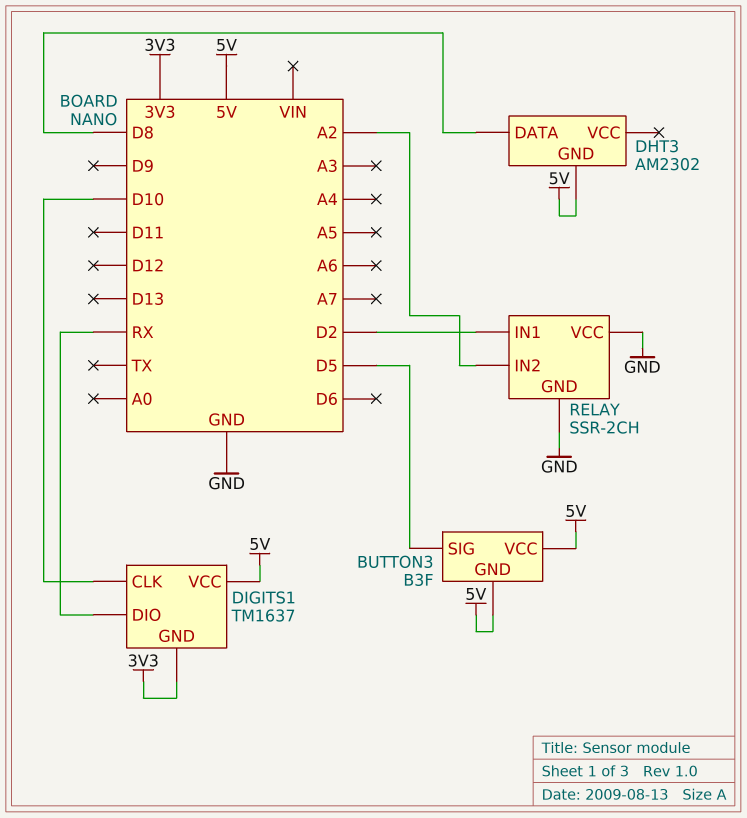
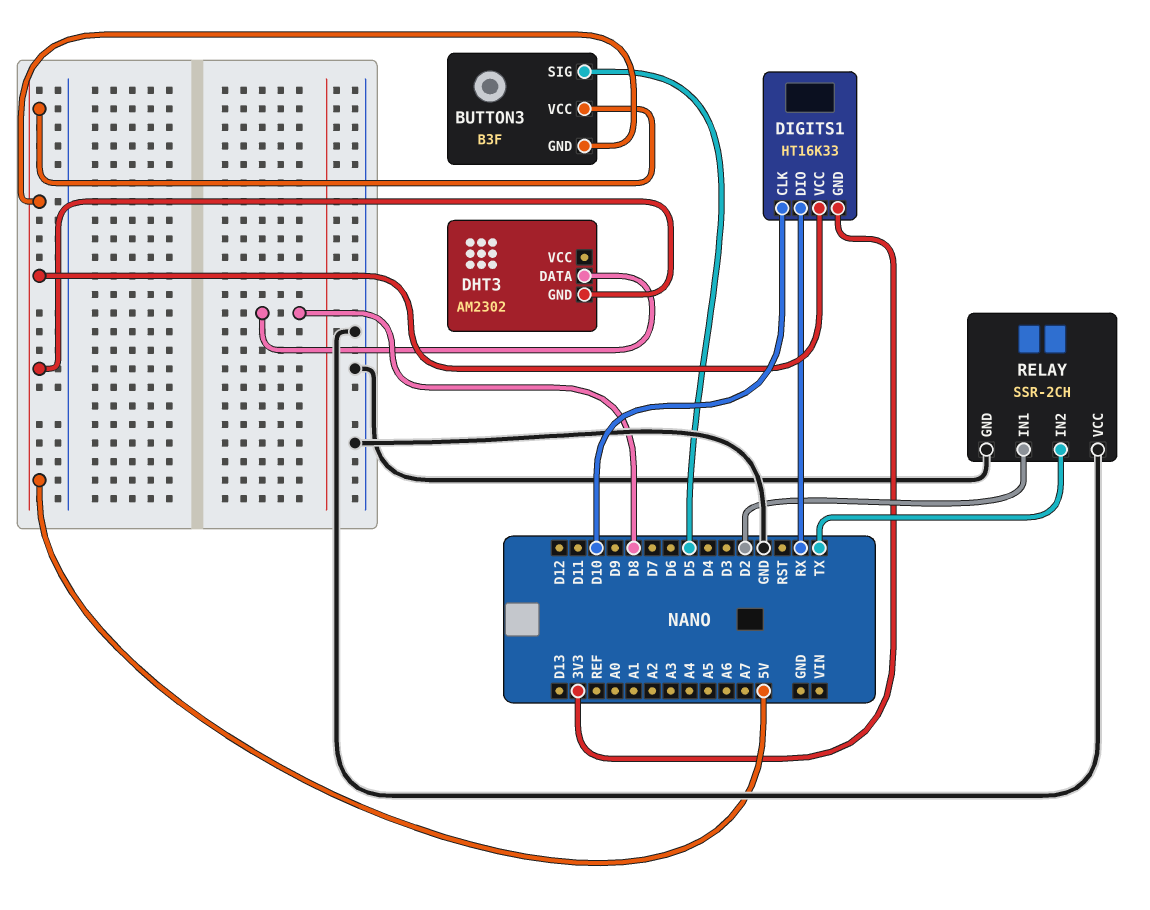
DIGITS1: TM1637 -> HT16K33
RELAY pin IN2: A2 -> TX

